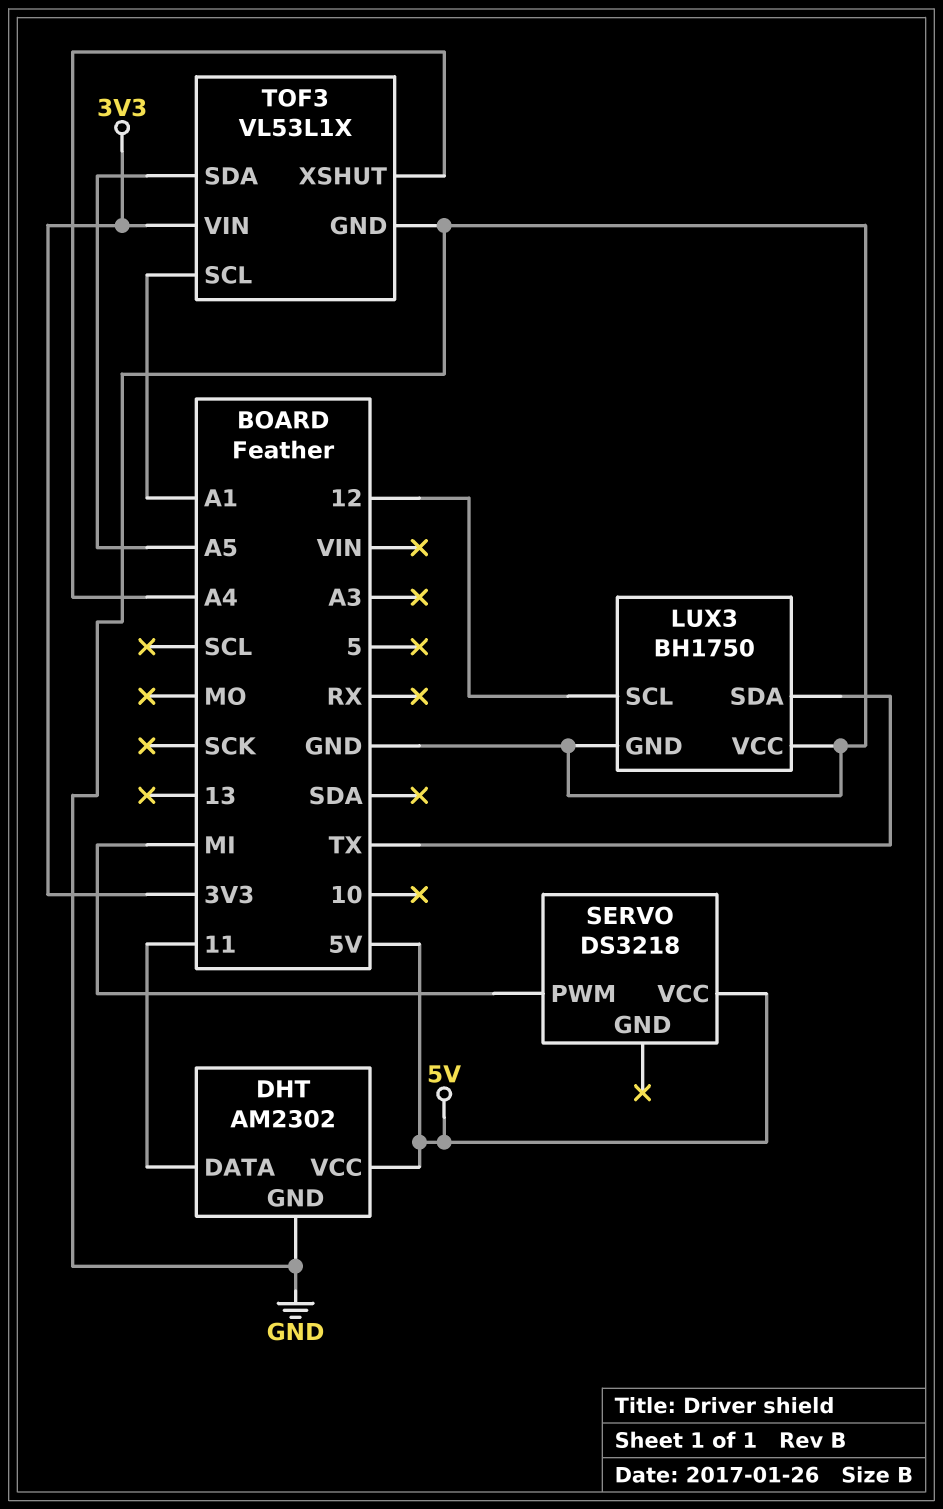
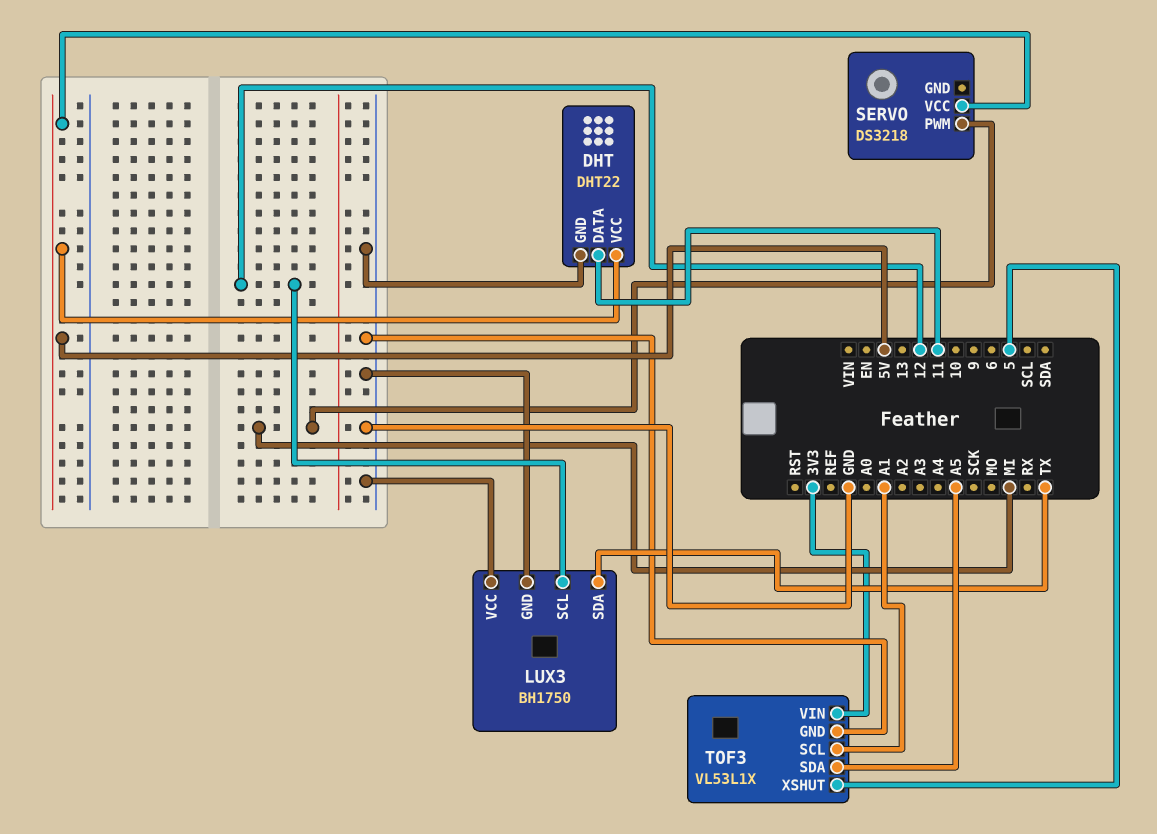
DHT: AM2302 -> DHT22
TOF3 pin XSHUT: A4 -> 5

